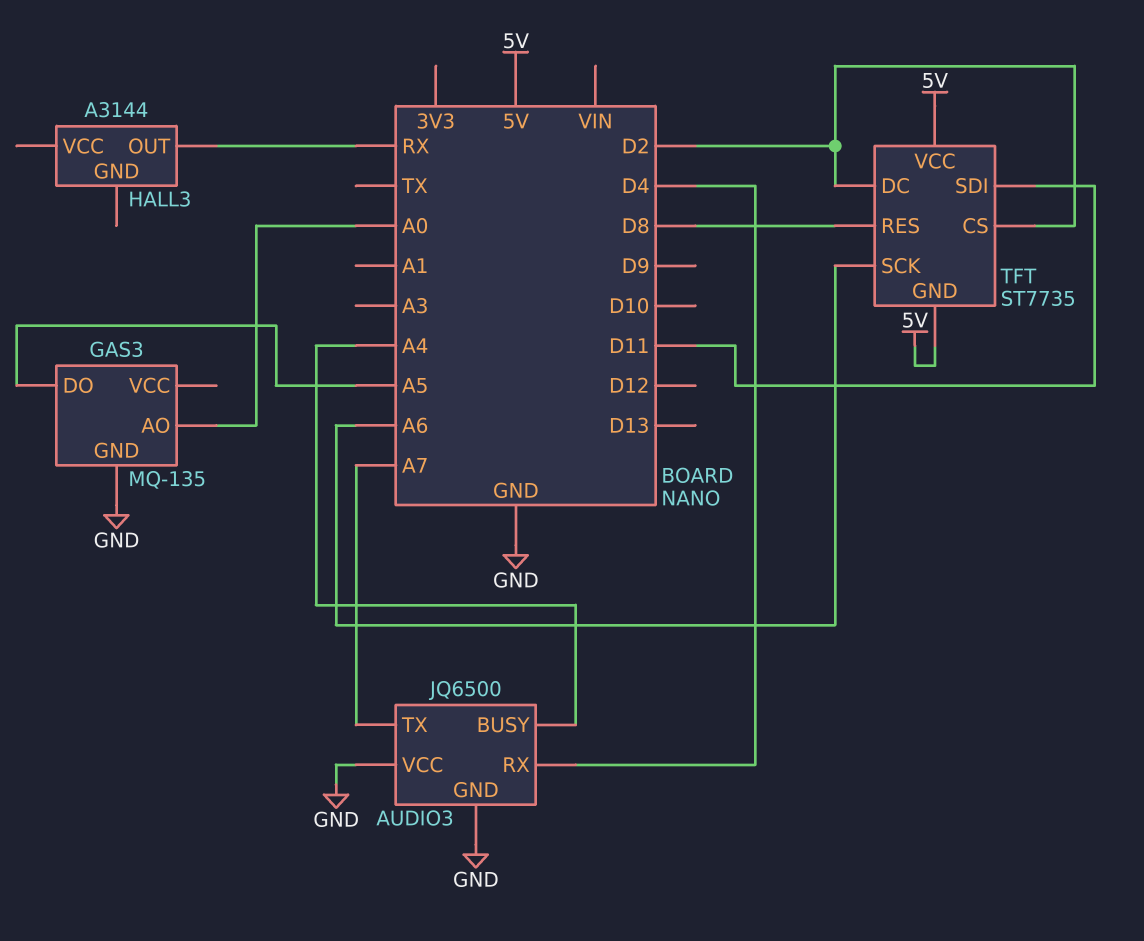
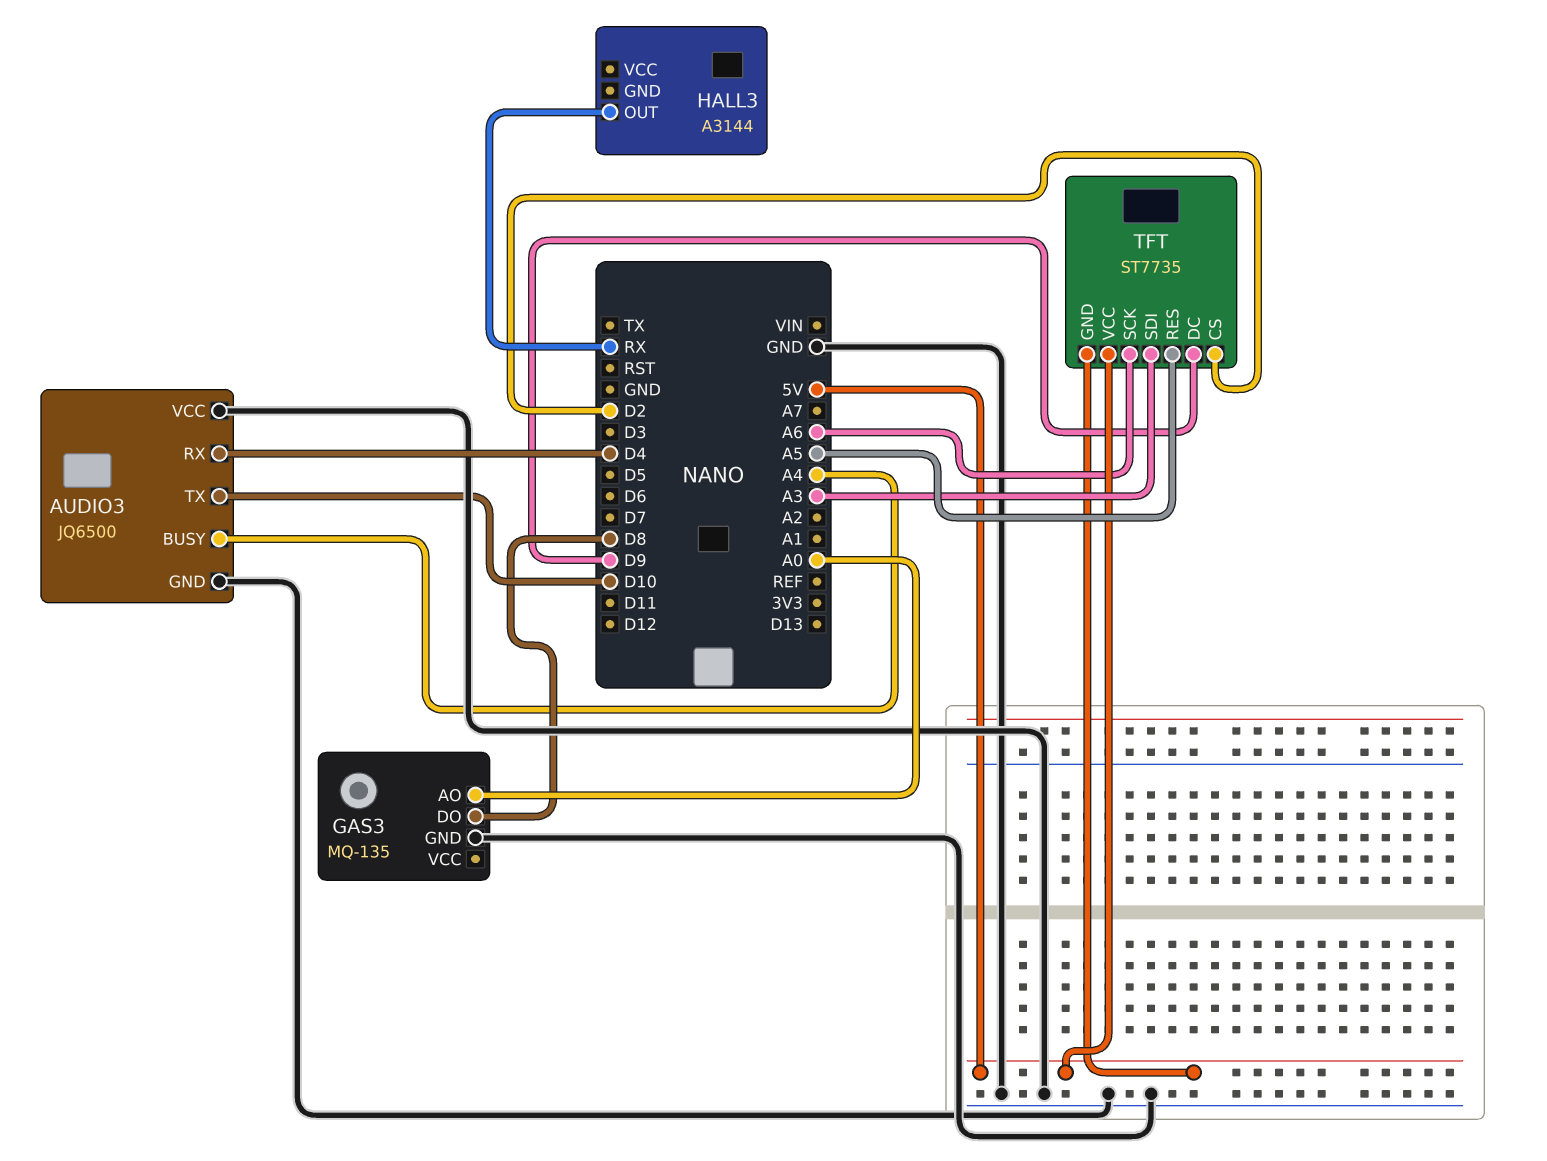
AUDIO3 pin TX: A7 -> D10
GAS3 pin DO: A5 -> D8
TFT pin DC: D2 -> D9
TFT pin RES: D8 -> A5
TFT pin SDI: D11 -> A3

